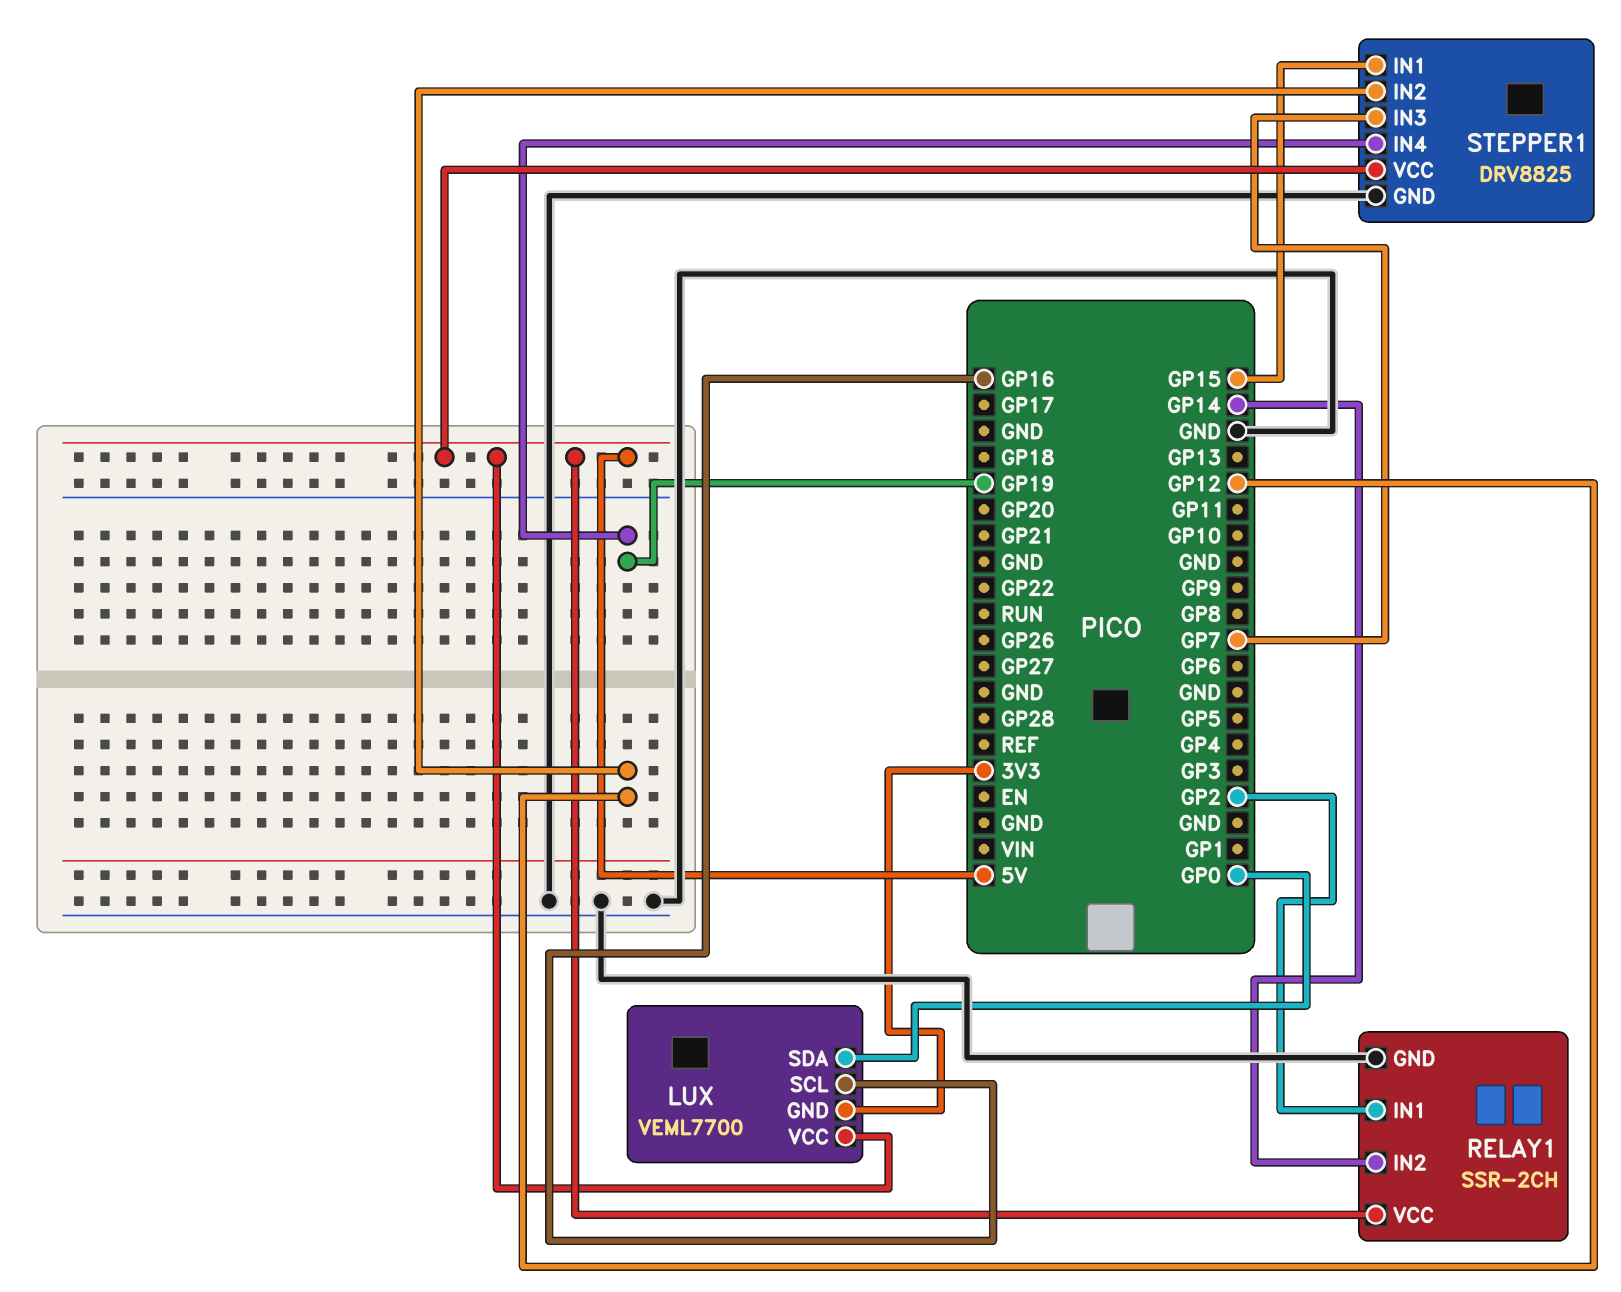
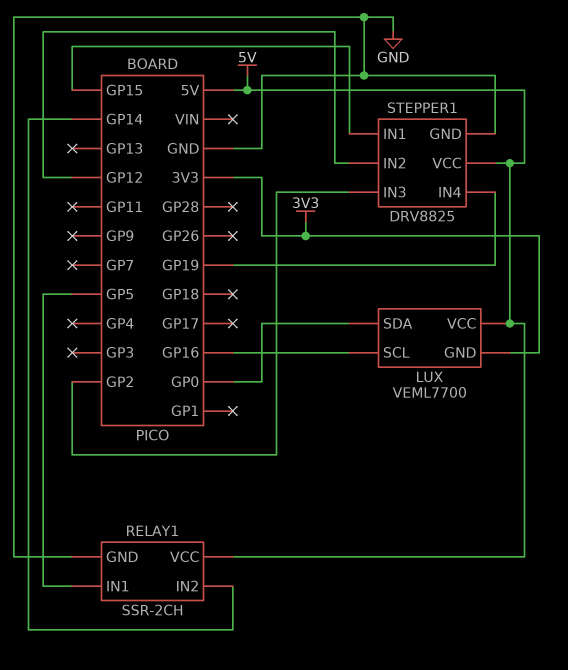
RELAY1 pin IN1: GP2 -> GP5
STEPPER1 pin IN3: GP7 -> GP2

